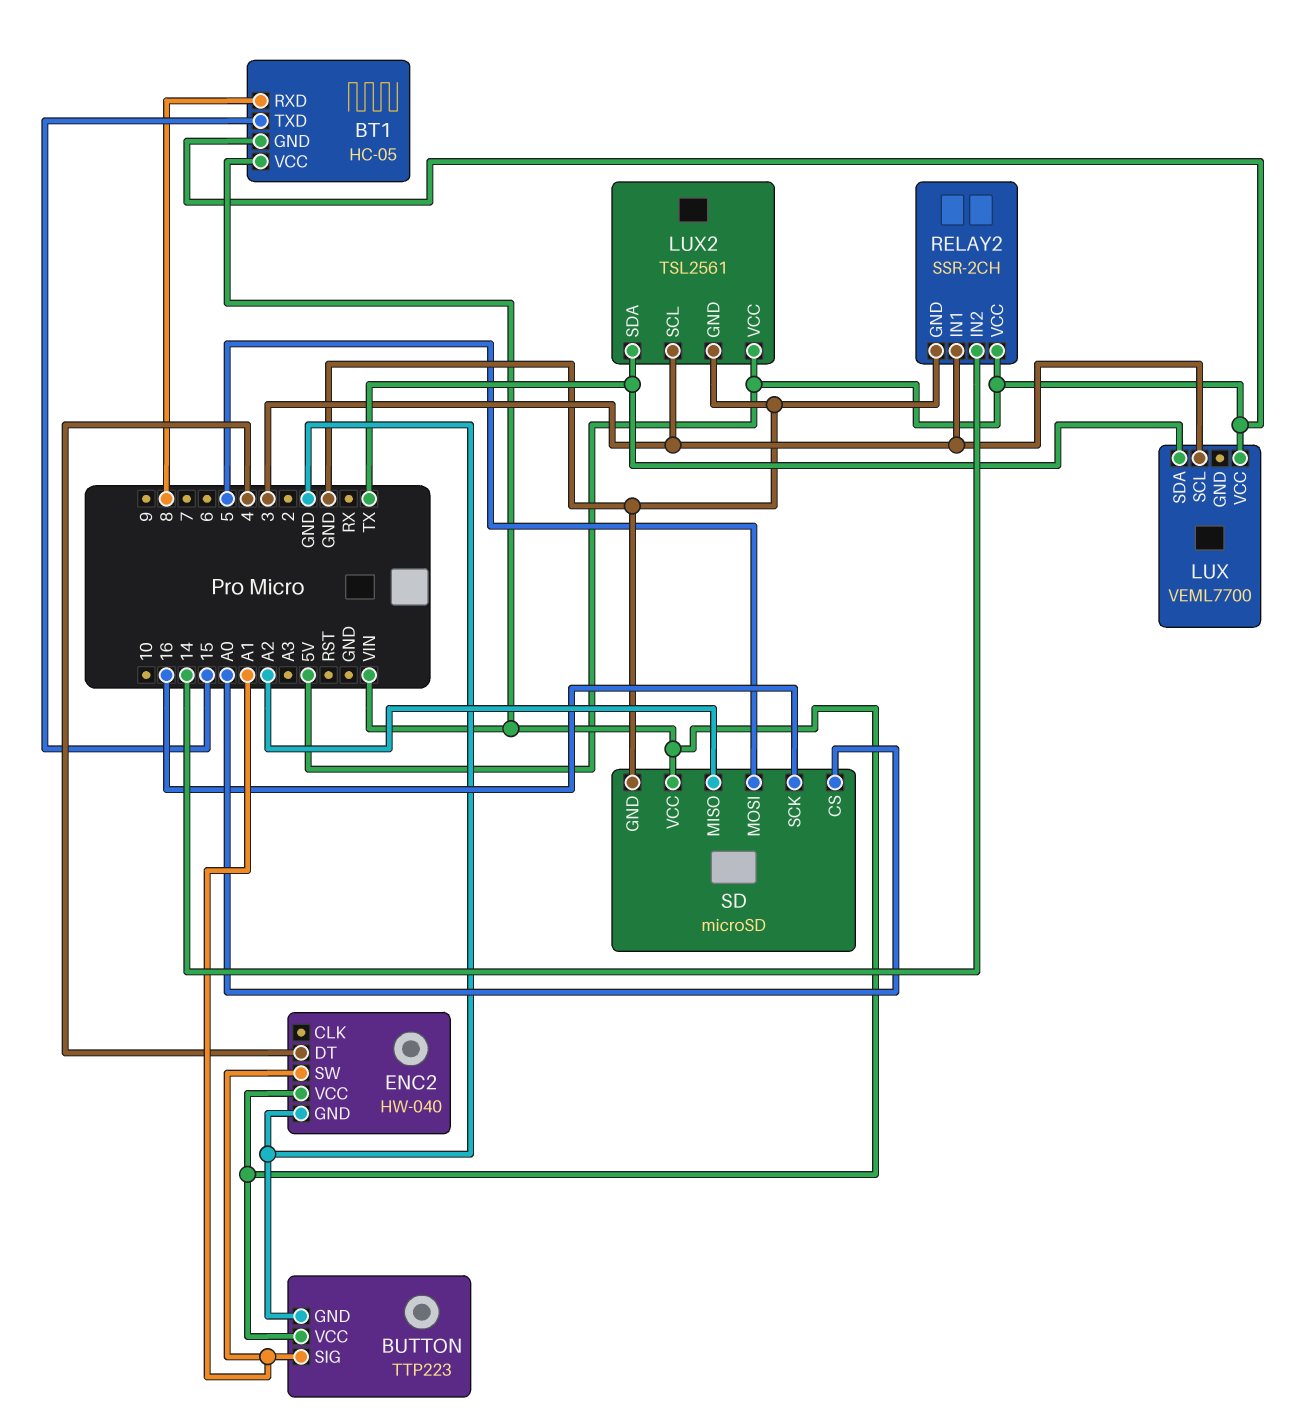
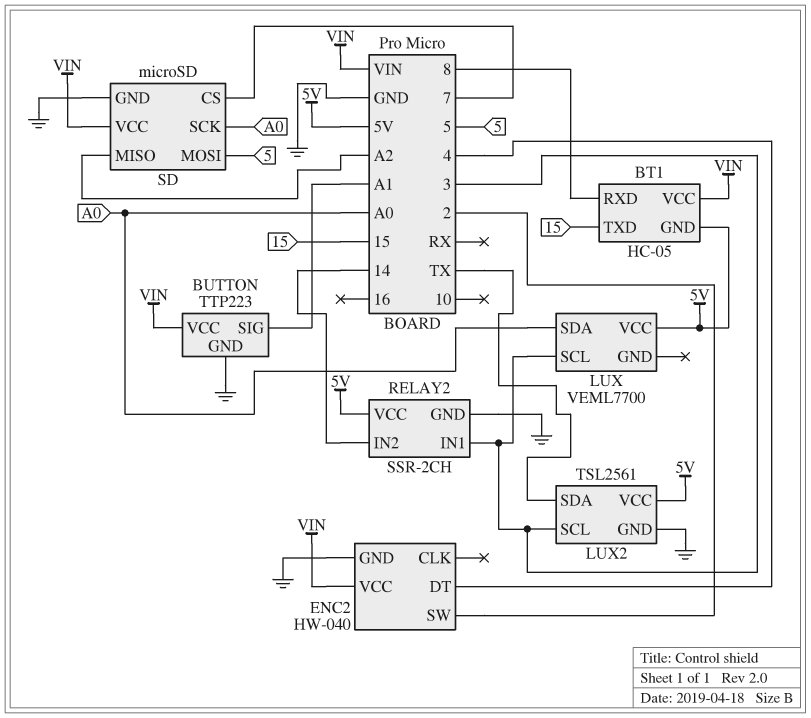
ENC2 pin SW: A1 -> 2
LUX pin SDA: TX -> A0
SD pin CS: A0 -> 7
SD pin SCK: 16 -> A0

